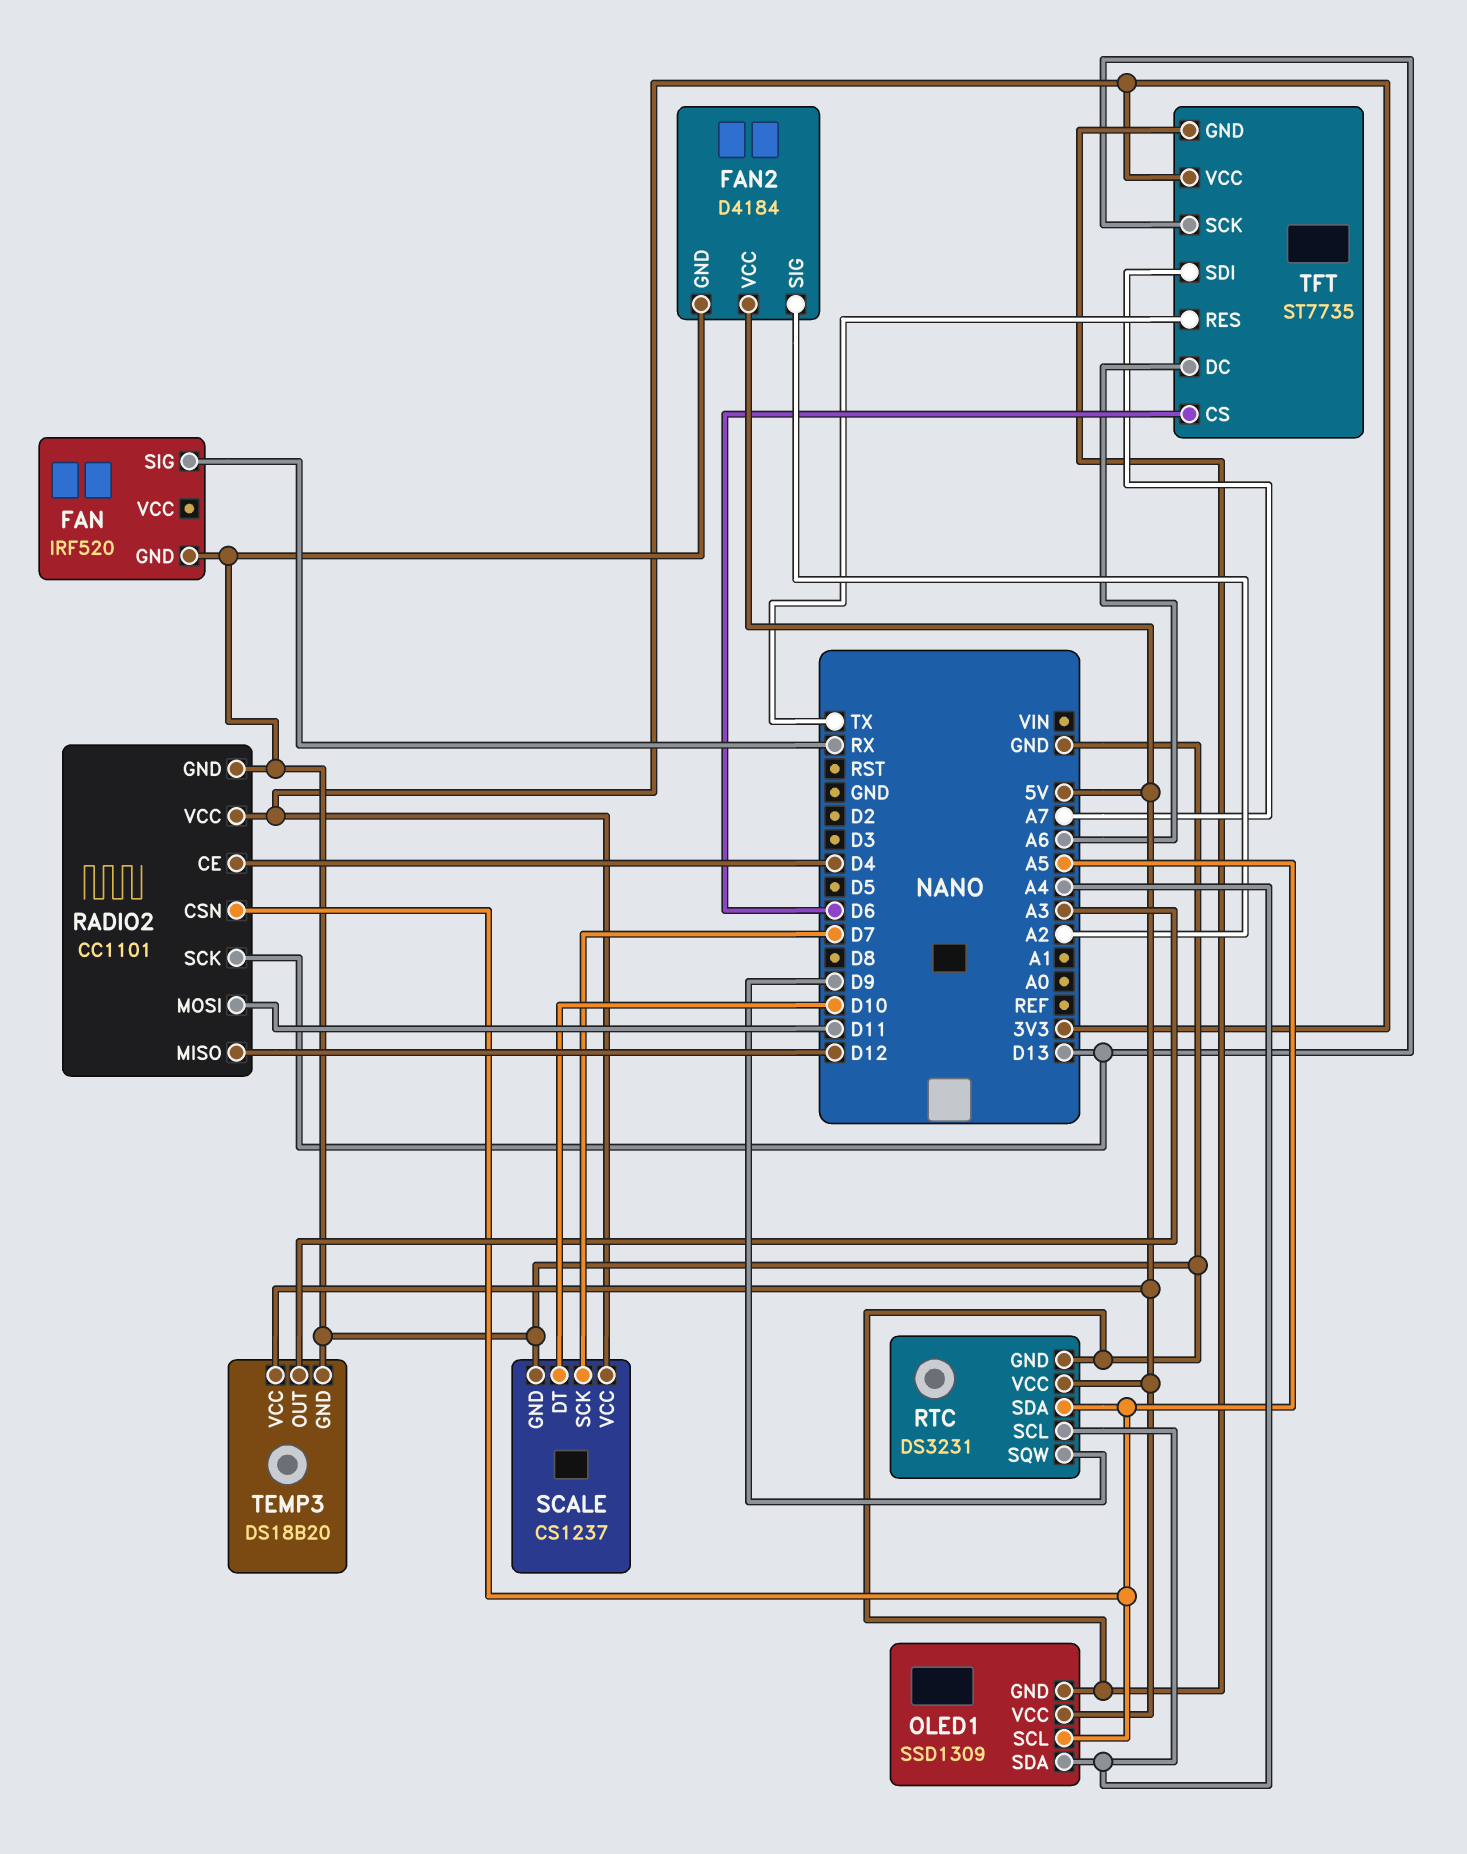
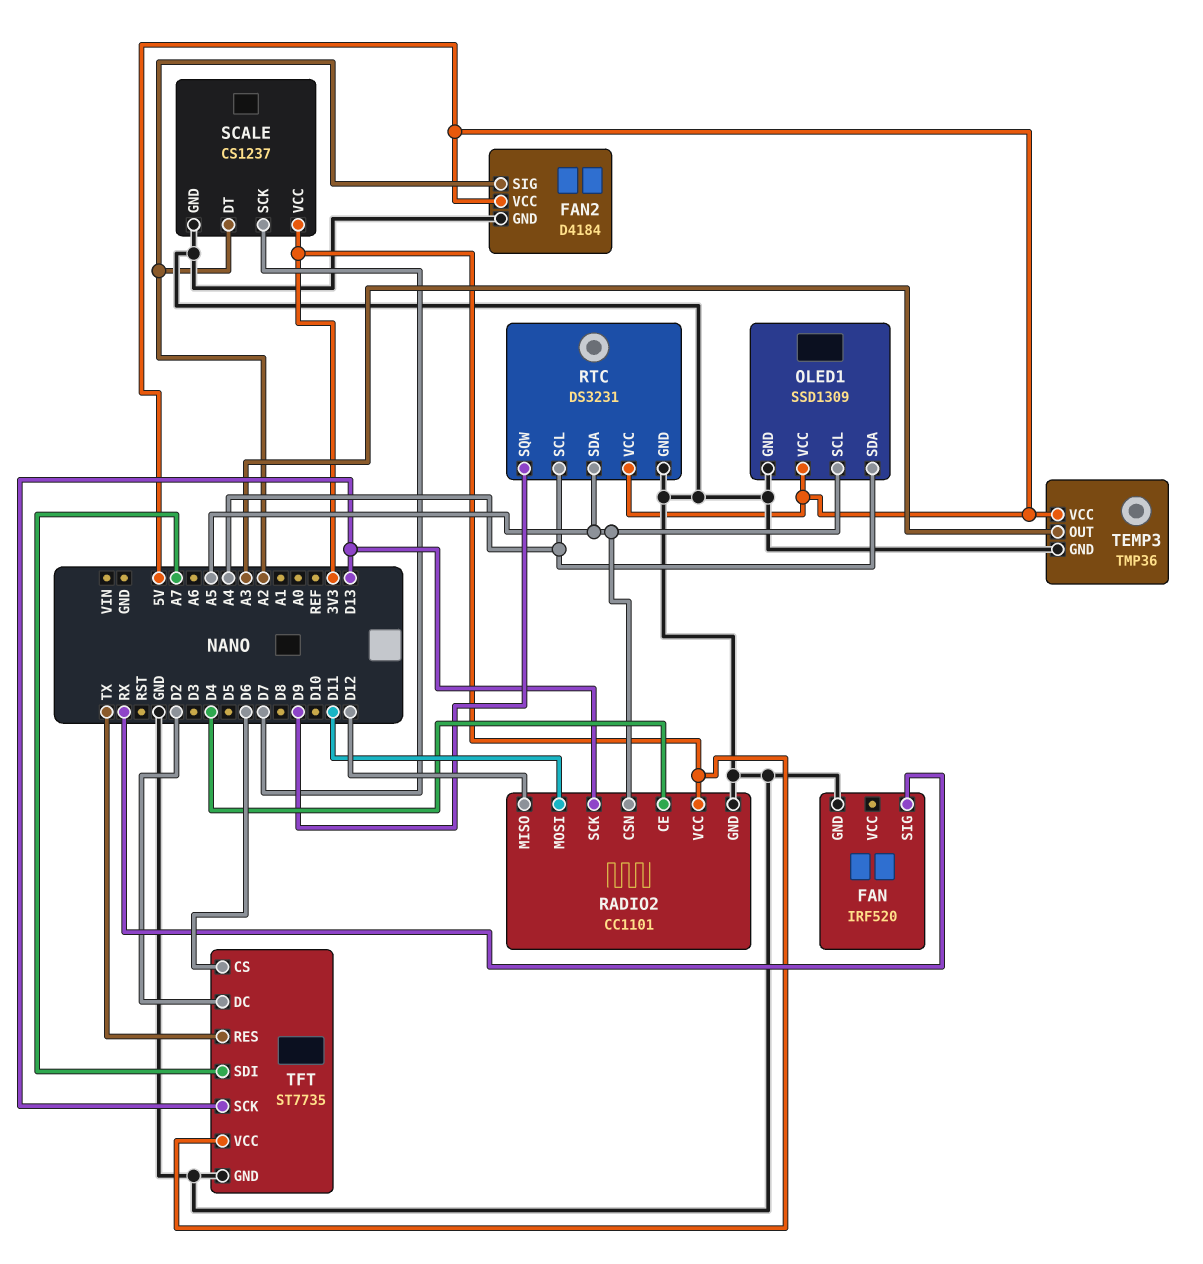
SCALE pin DT: D10 -> A2
TEMP3: DS18B20 -> TMP36
TFT pin DC: A6 -> D2

